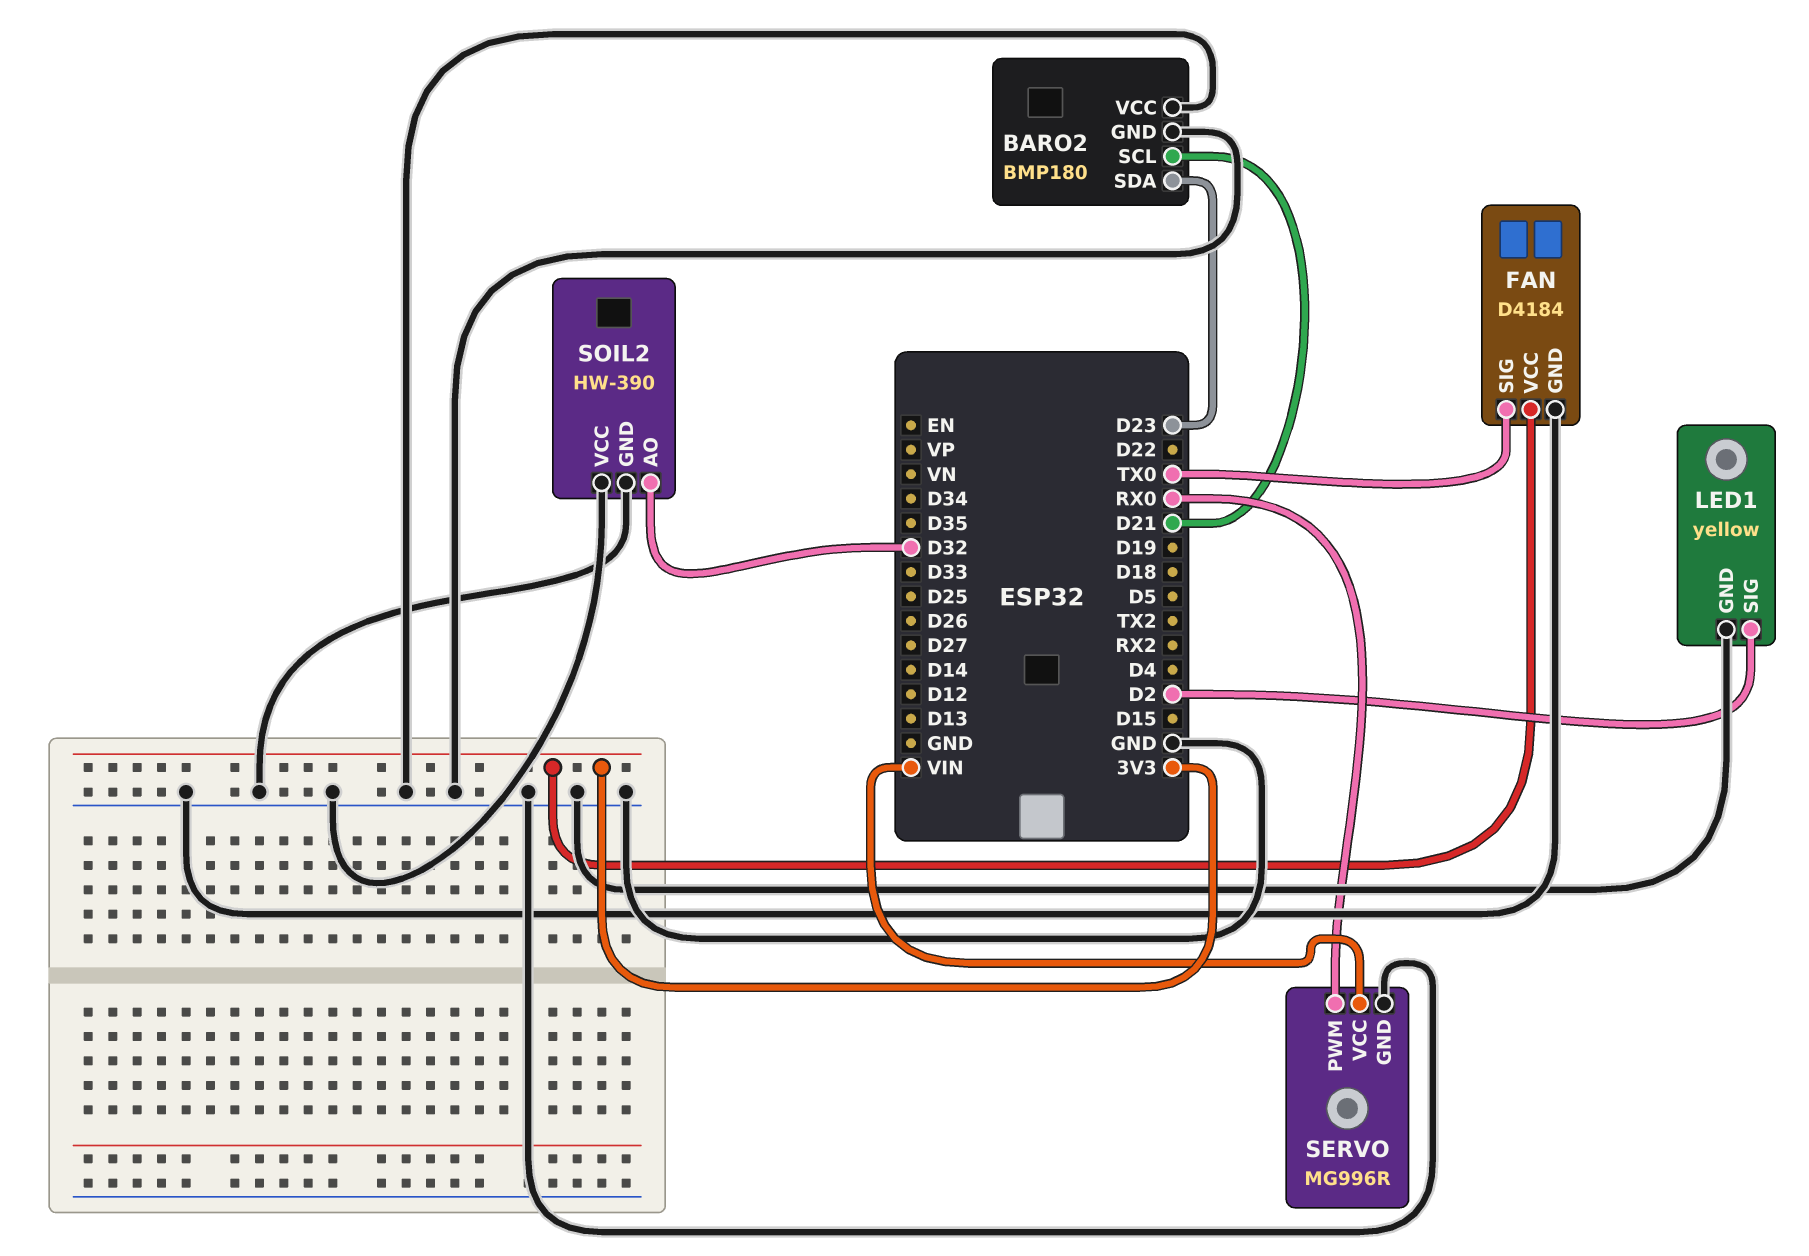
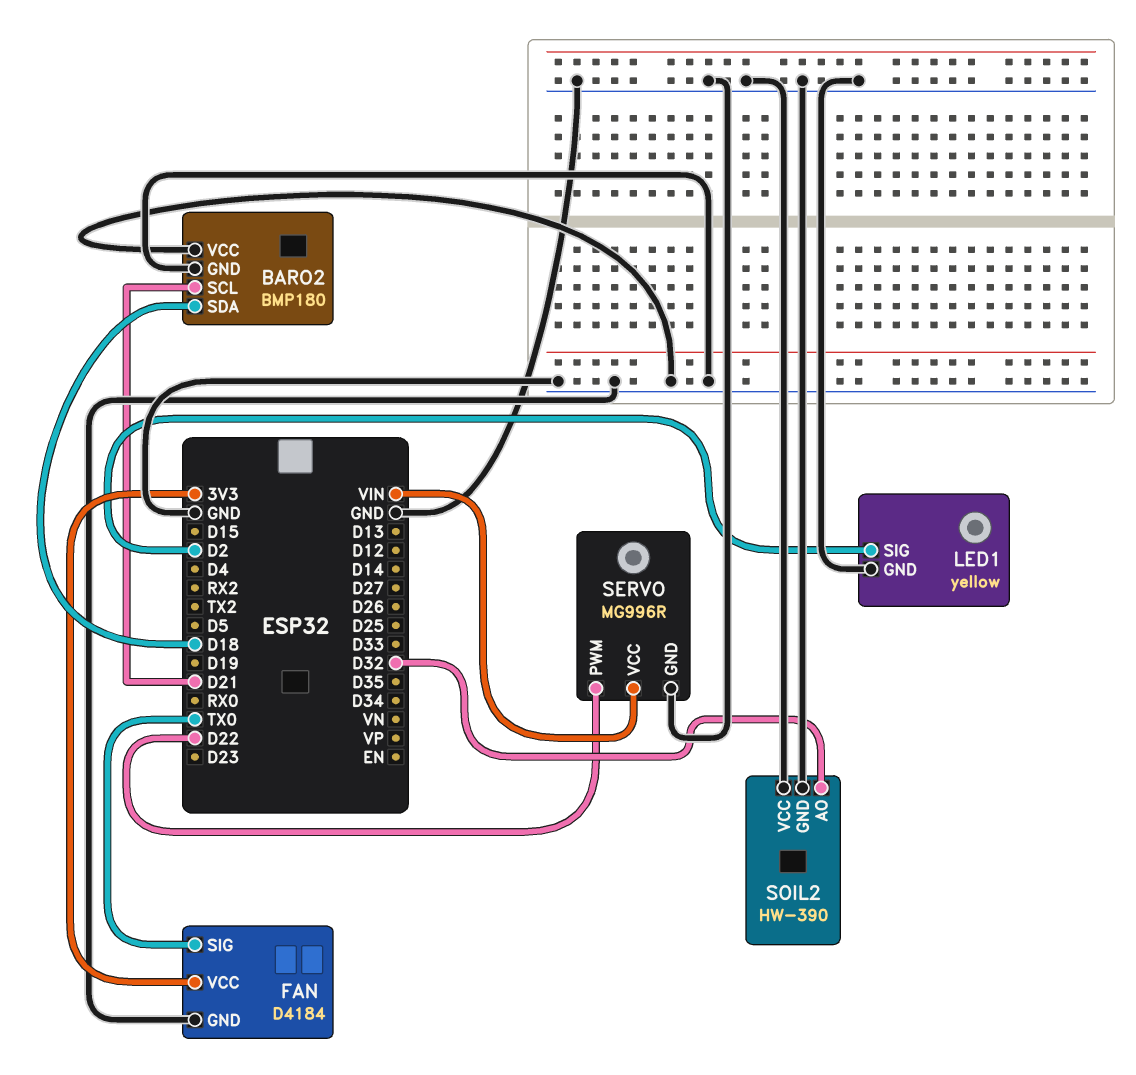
BARO2 pin SDA: D23 -> D18
SERVO pin PWM: RX0 -> D22

